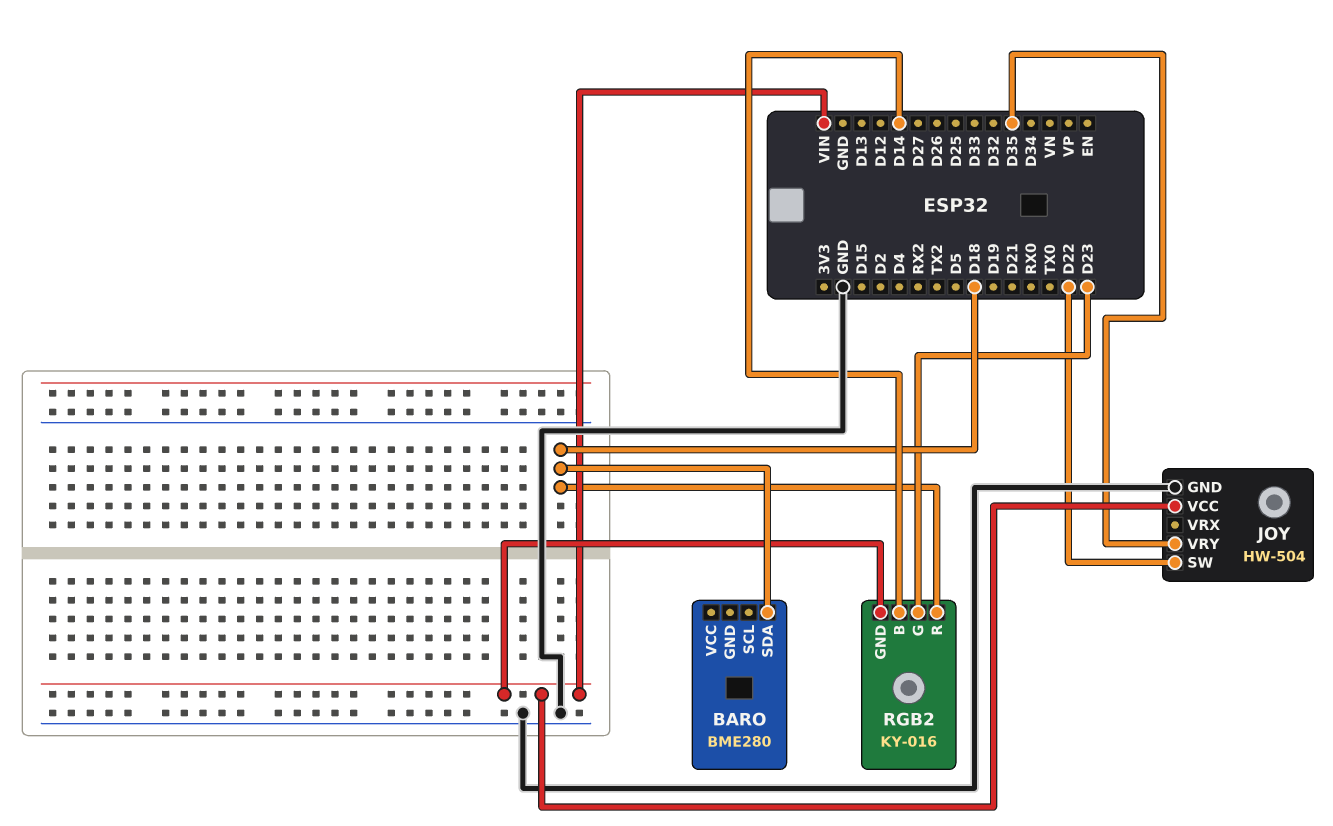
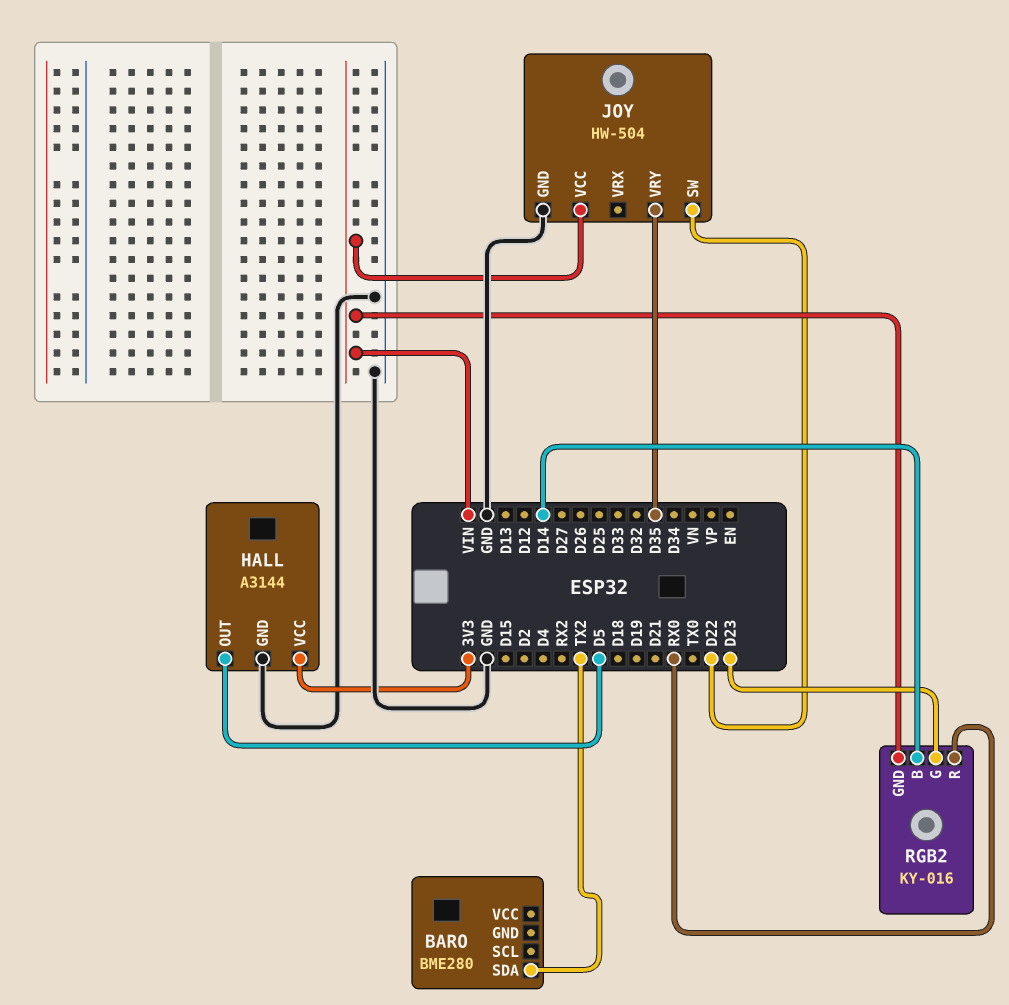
BARO pin SDA: D18 -> TX2
HALL: none -> A3144
HALL pin GND: none -> GND
HALL pin OUT: none -> D5
HALL pin VCC: none -> 3V3
RGB2 pin R: D18 -> RX0

